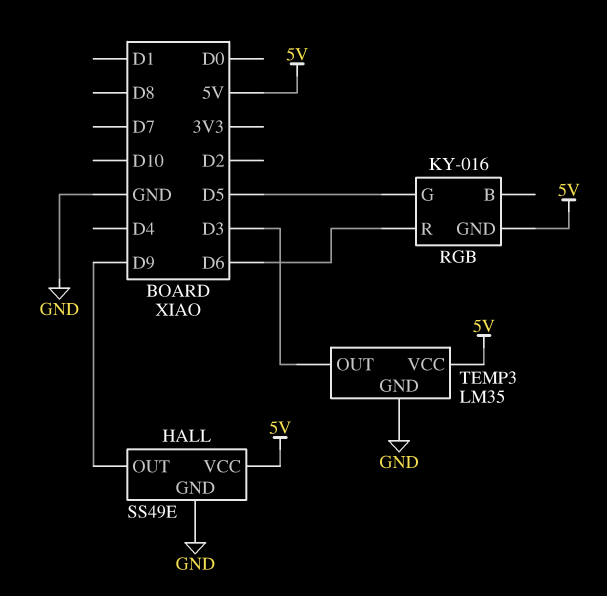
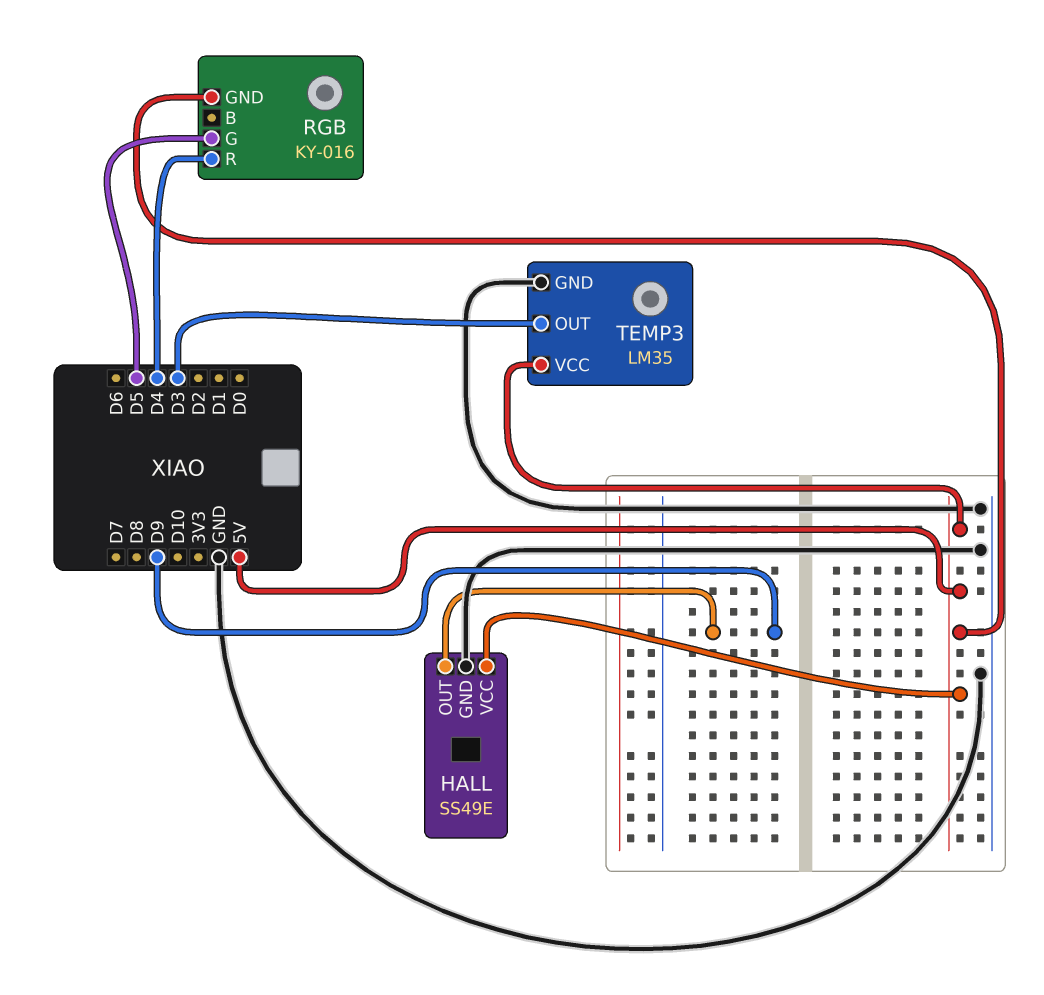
RGB pin R: D6 -> D4

